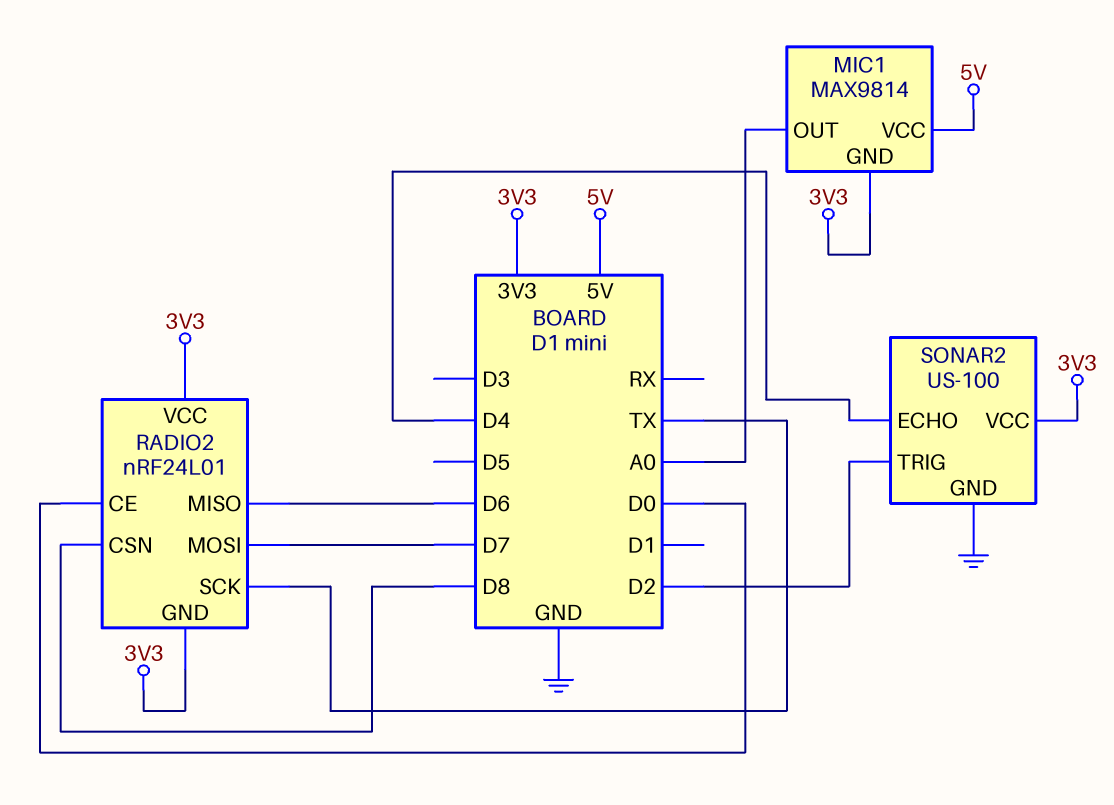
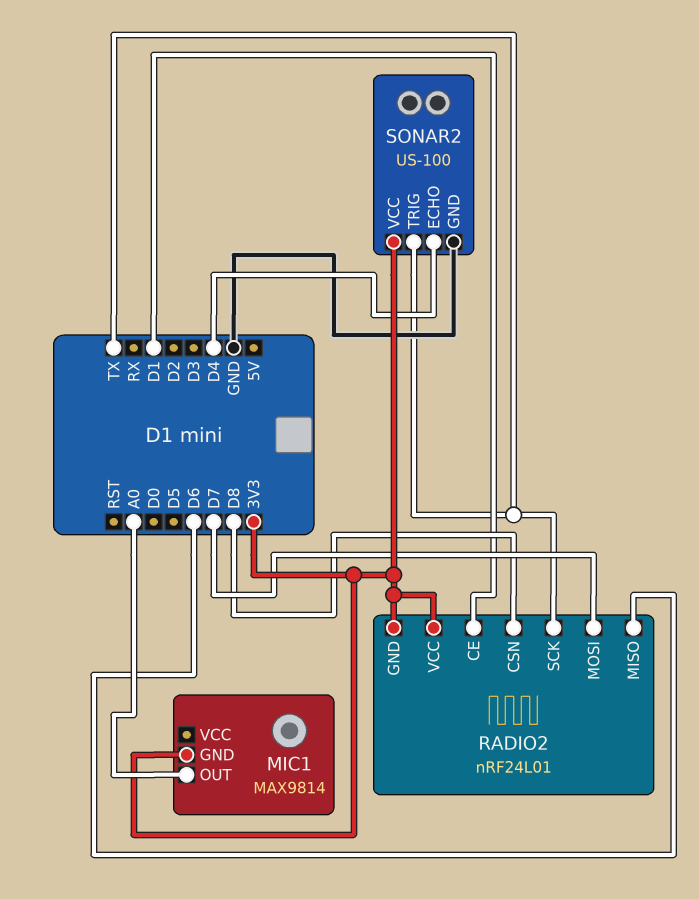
MIC1 pin VCC: 5V -> none
RADIO2 pin CE: D0 -> D1
SONAR2 pin TRIG: D2 -> TX

